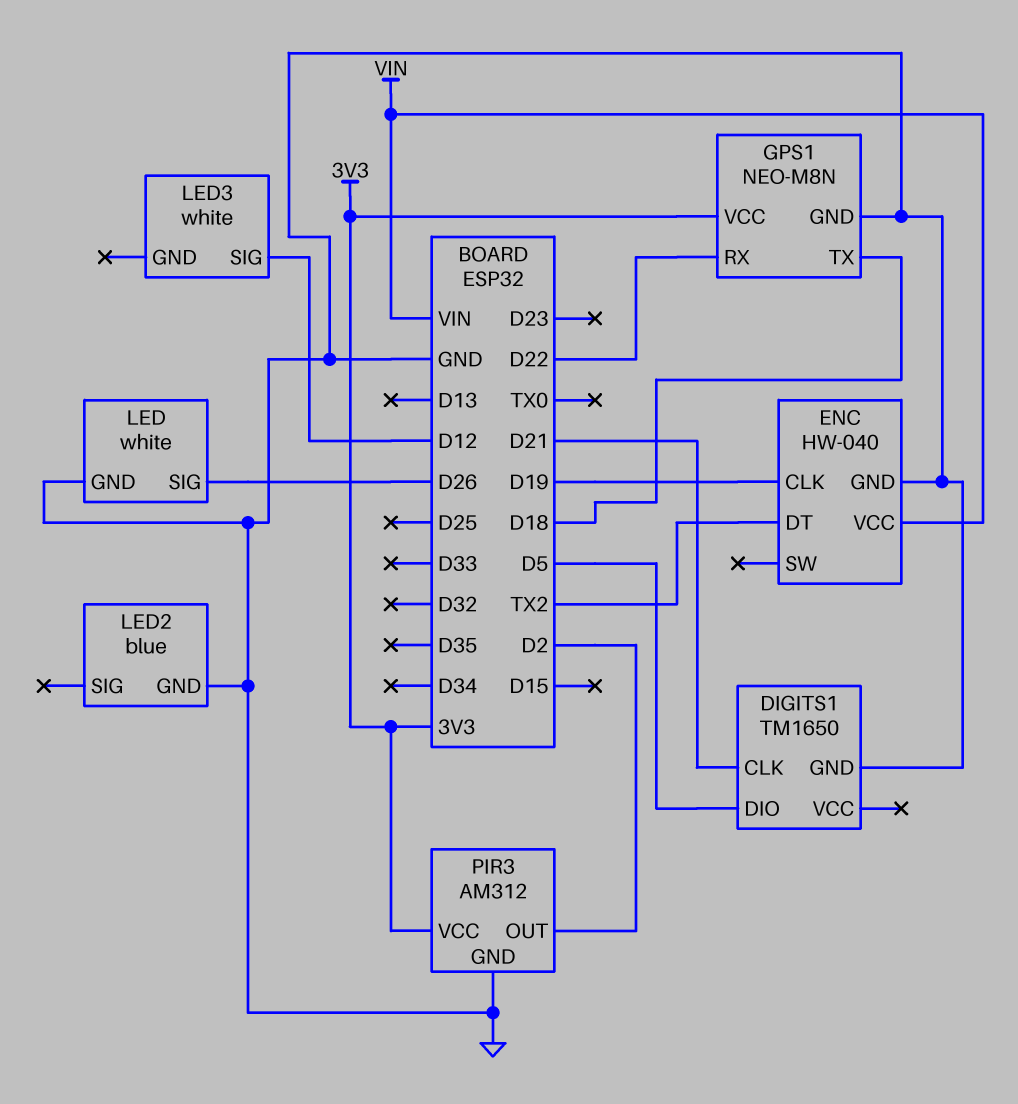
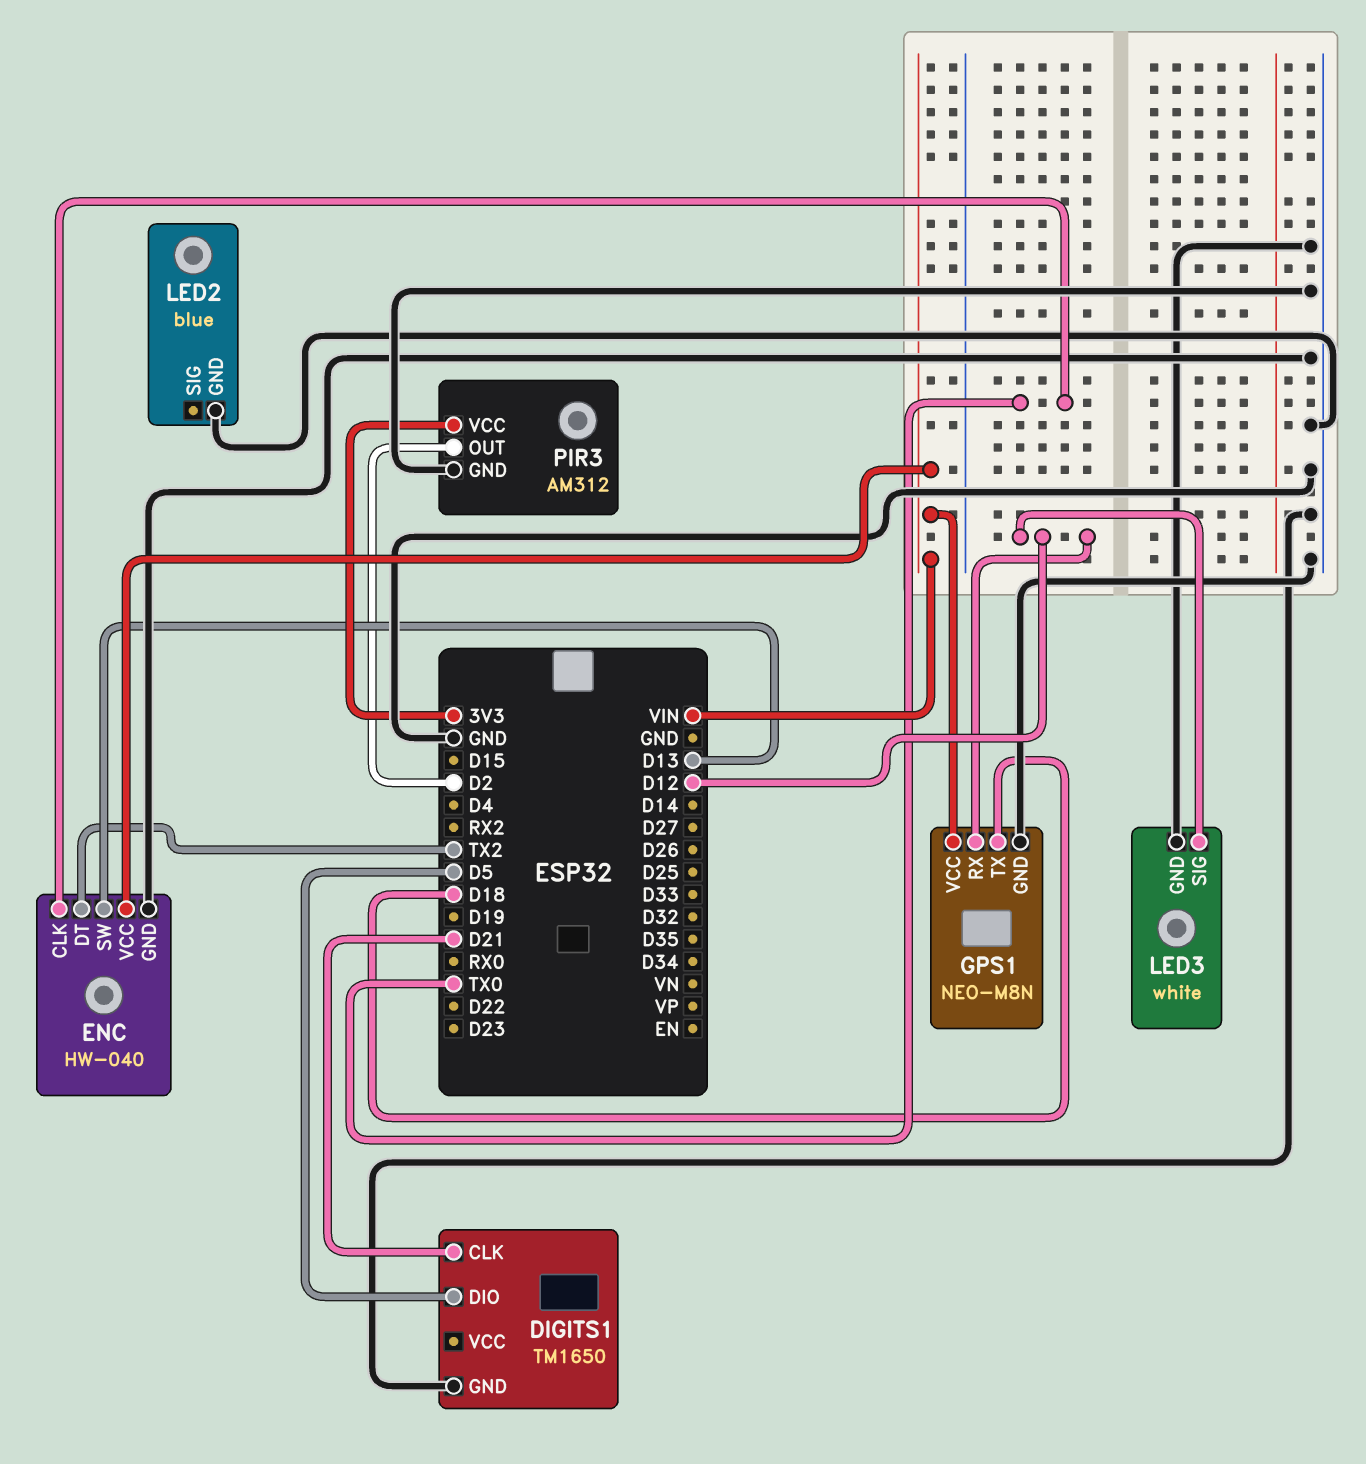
ENC pin CLK: D19 -> TX0
ENC pin SW: none -> D13
GPS1 pin RX: D22 -> D12
GPS1 pin VCC: 3V3 -> VIN
LED: white -> none
LED pin GND: GND -> none
LED pin SIG: D26 -> none
LED3 pin GND: none -> GND

